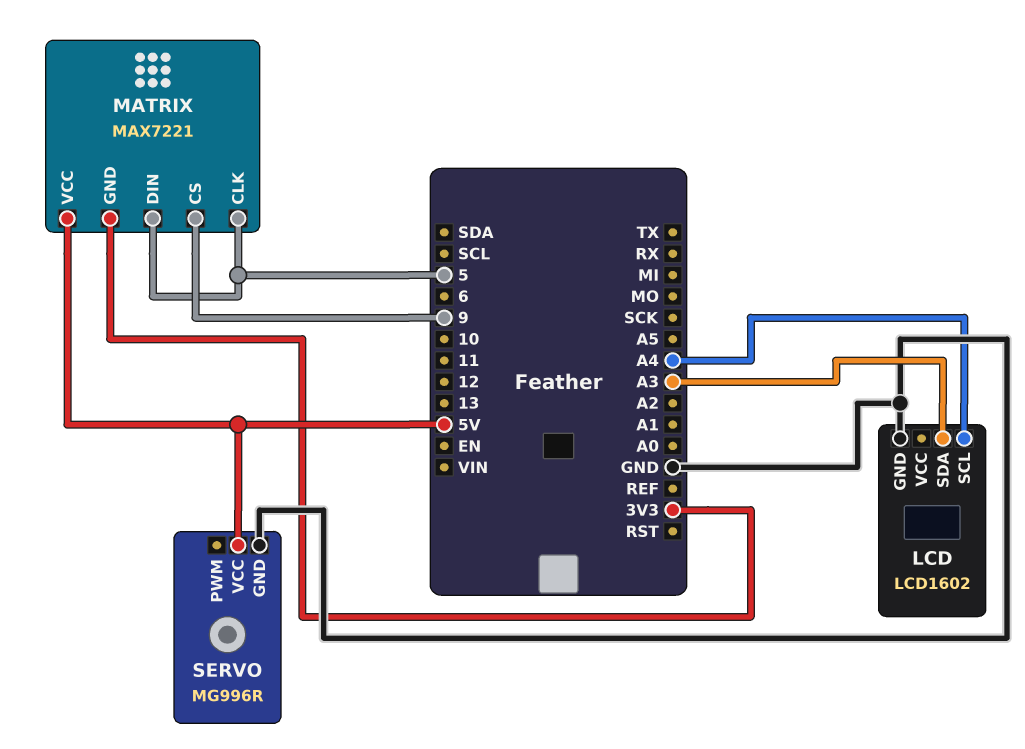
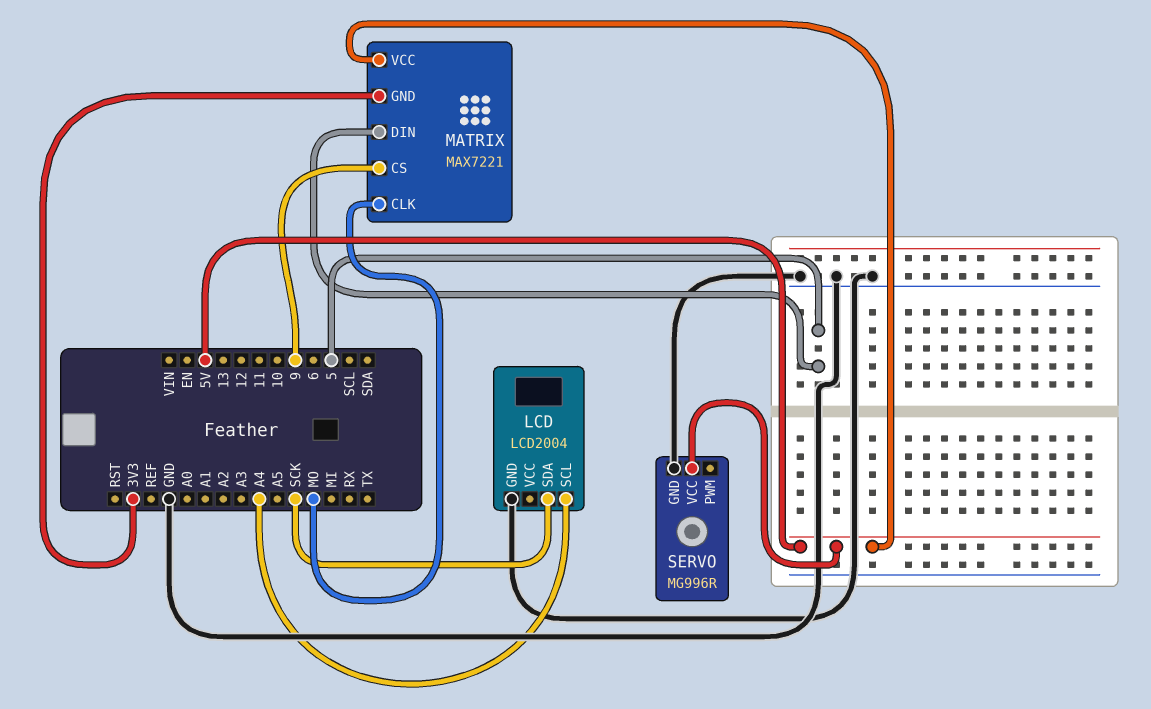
LCD: LCD1602 -> LCD2004
LCD pin SDA: A3 -> SCK
MATRIX pin CLK: 5 -> MO

